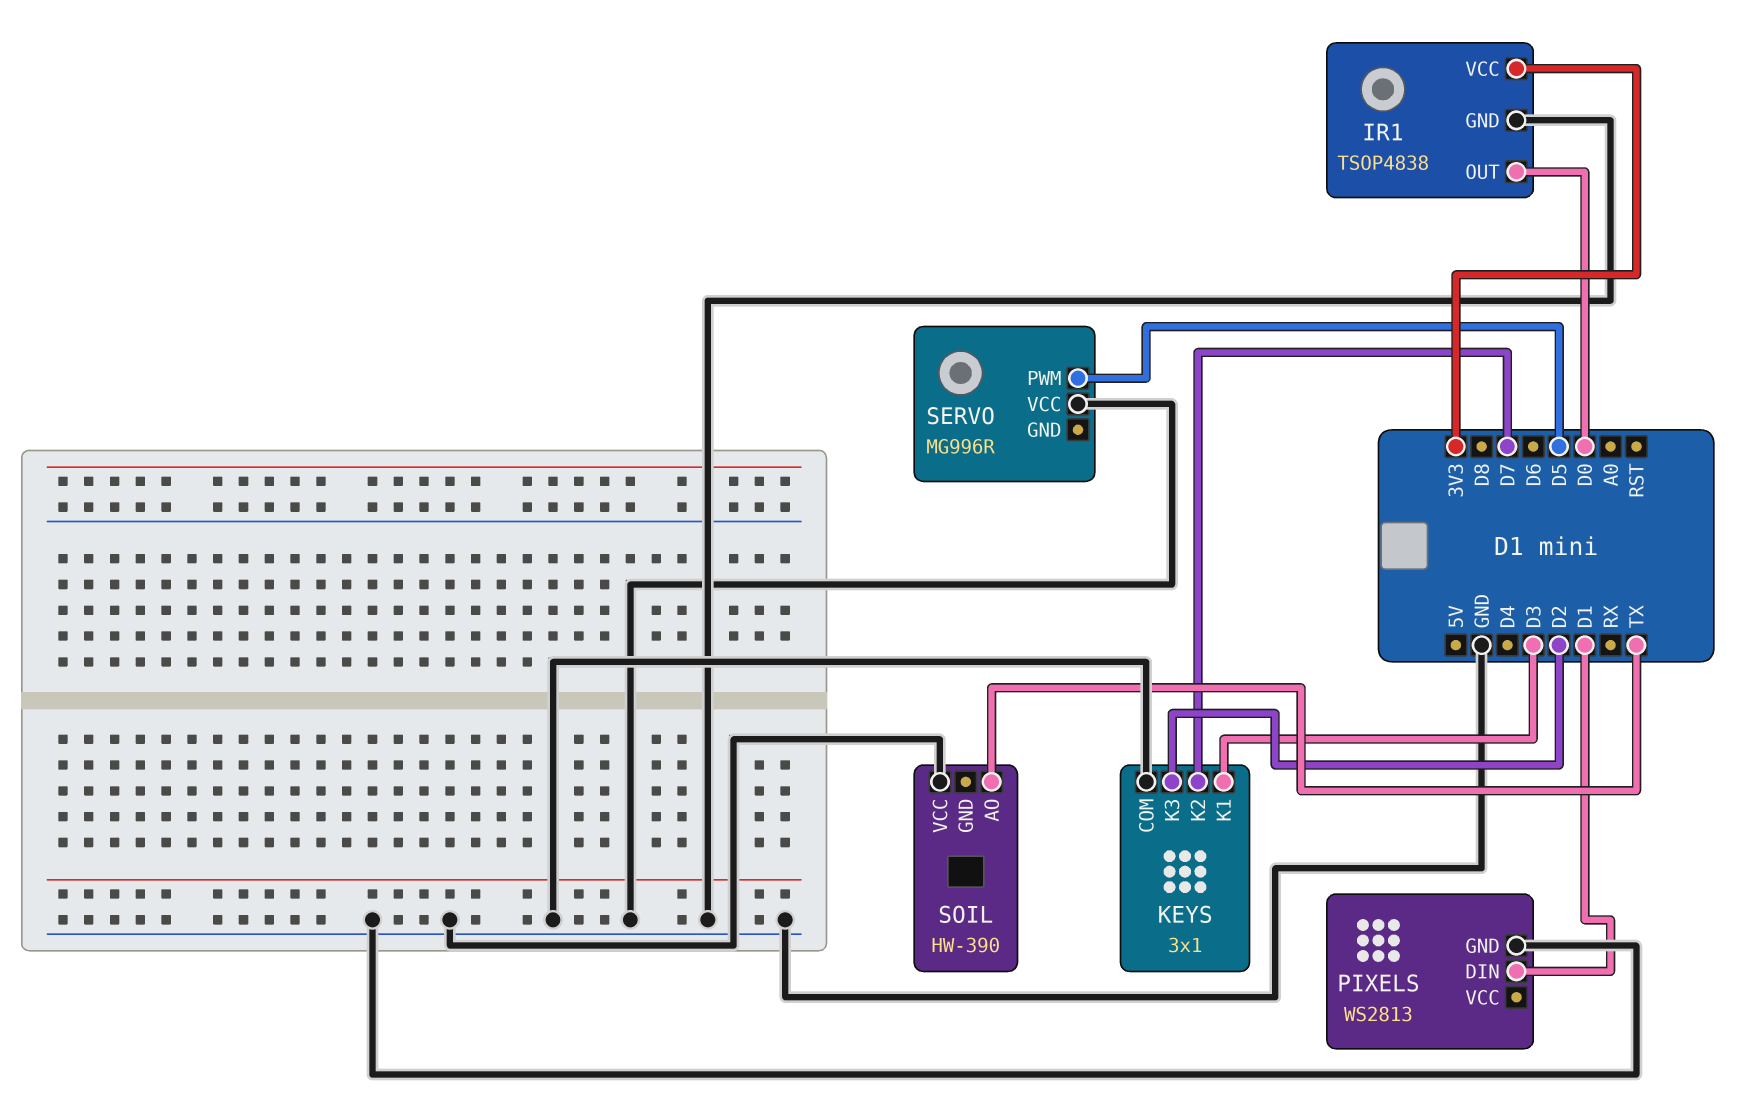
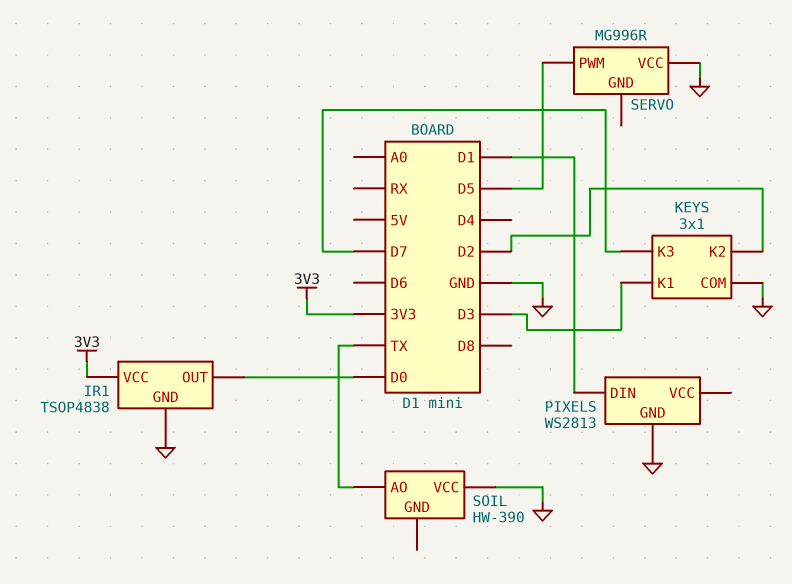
KEYS pin K2: D7 -> D2
KEYS pin K3: D2 -> D7

